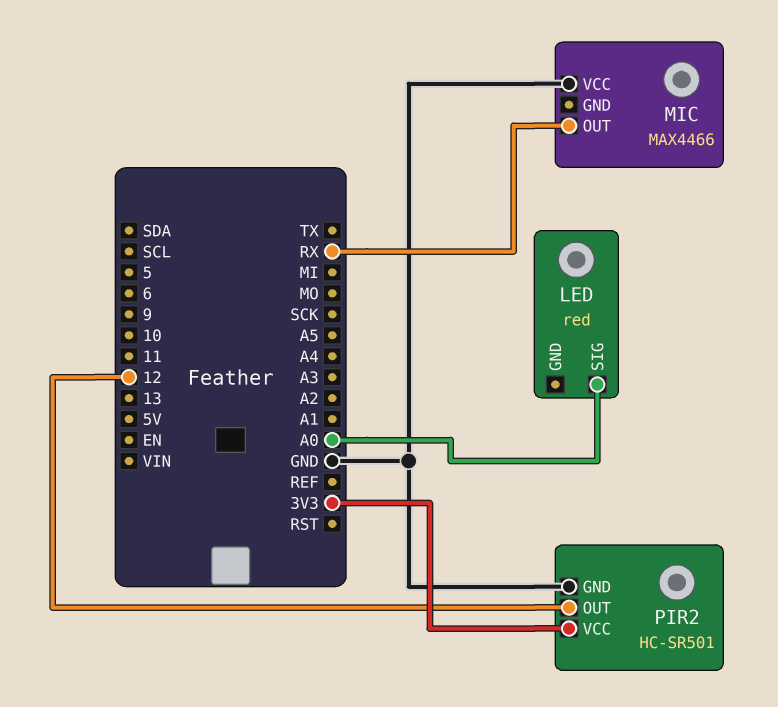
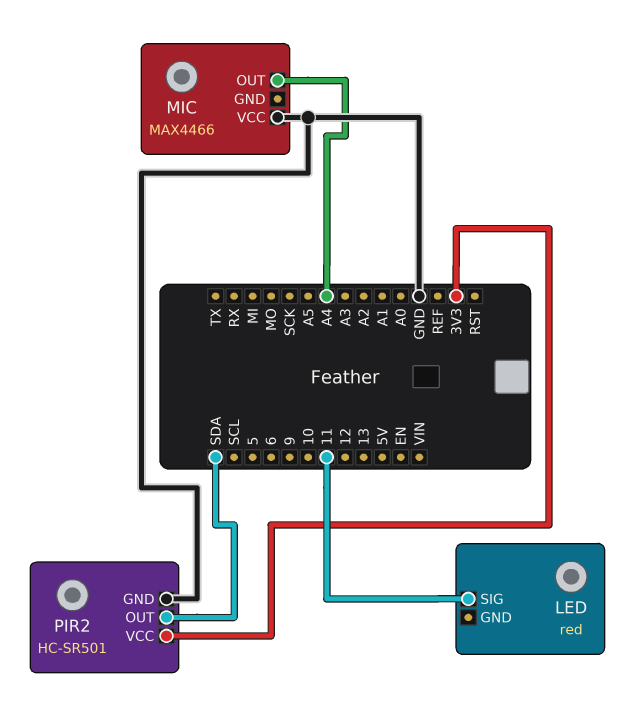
LED pin SIG: A0 -> 11
MIC pin OUT: RX -> A4
PIR2 pin OUT: 12 -> SDA

